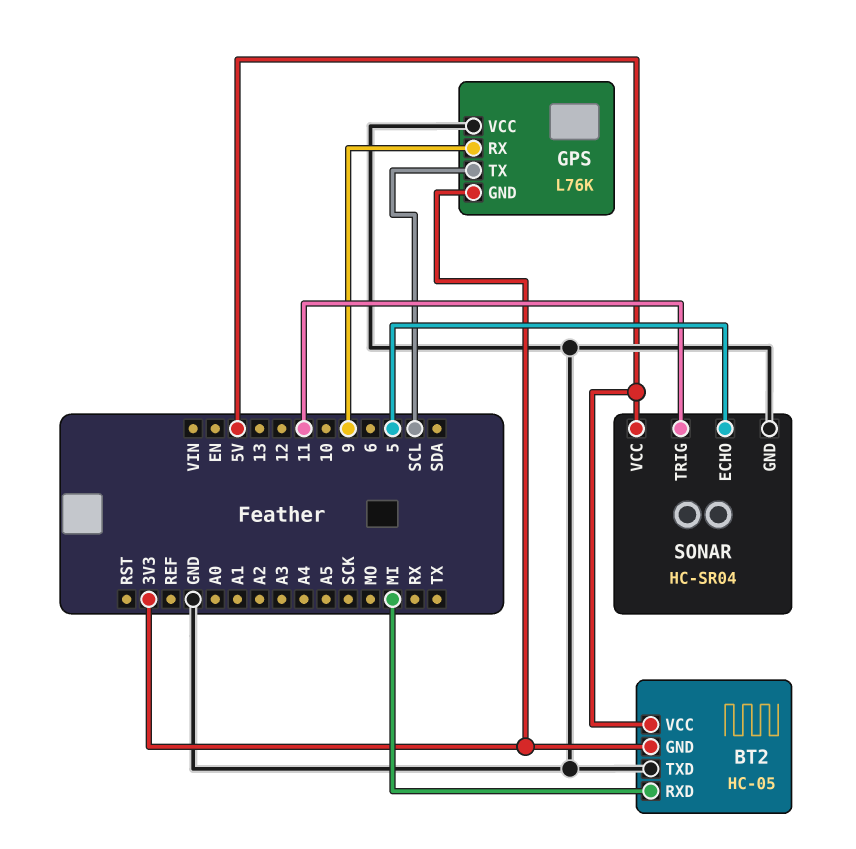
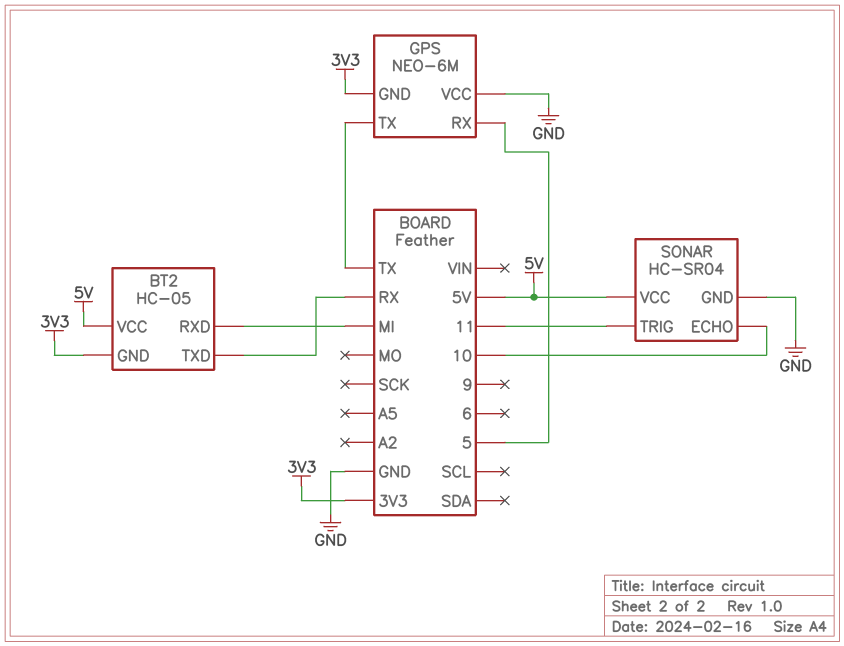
BT2 pin TXD: GND -> RX
GPS: L76K -> NEO-6M
GPS pin RX: 9 -> 5
GPS pin TX: SCL -> TX
SONAR pin ECHO: 5 -> 10

